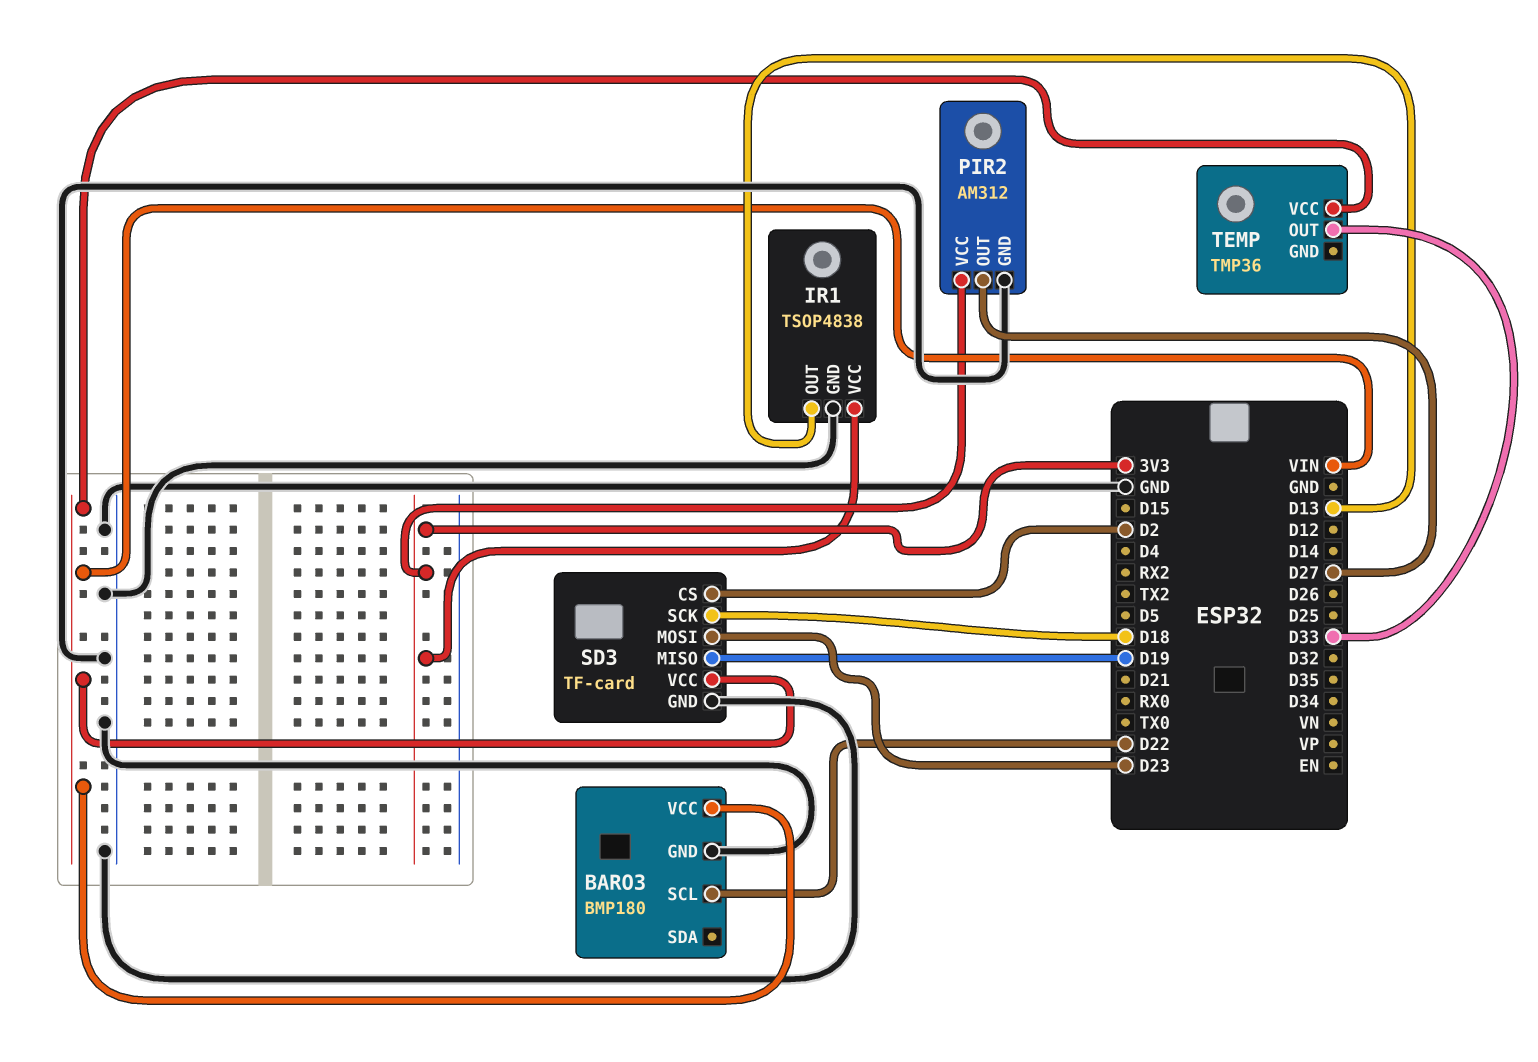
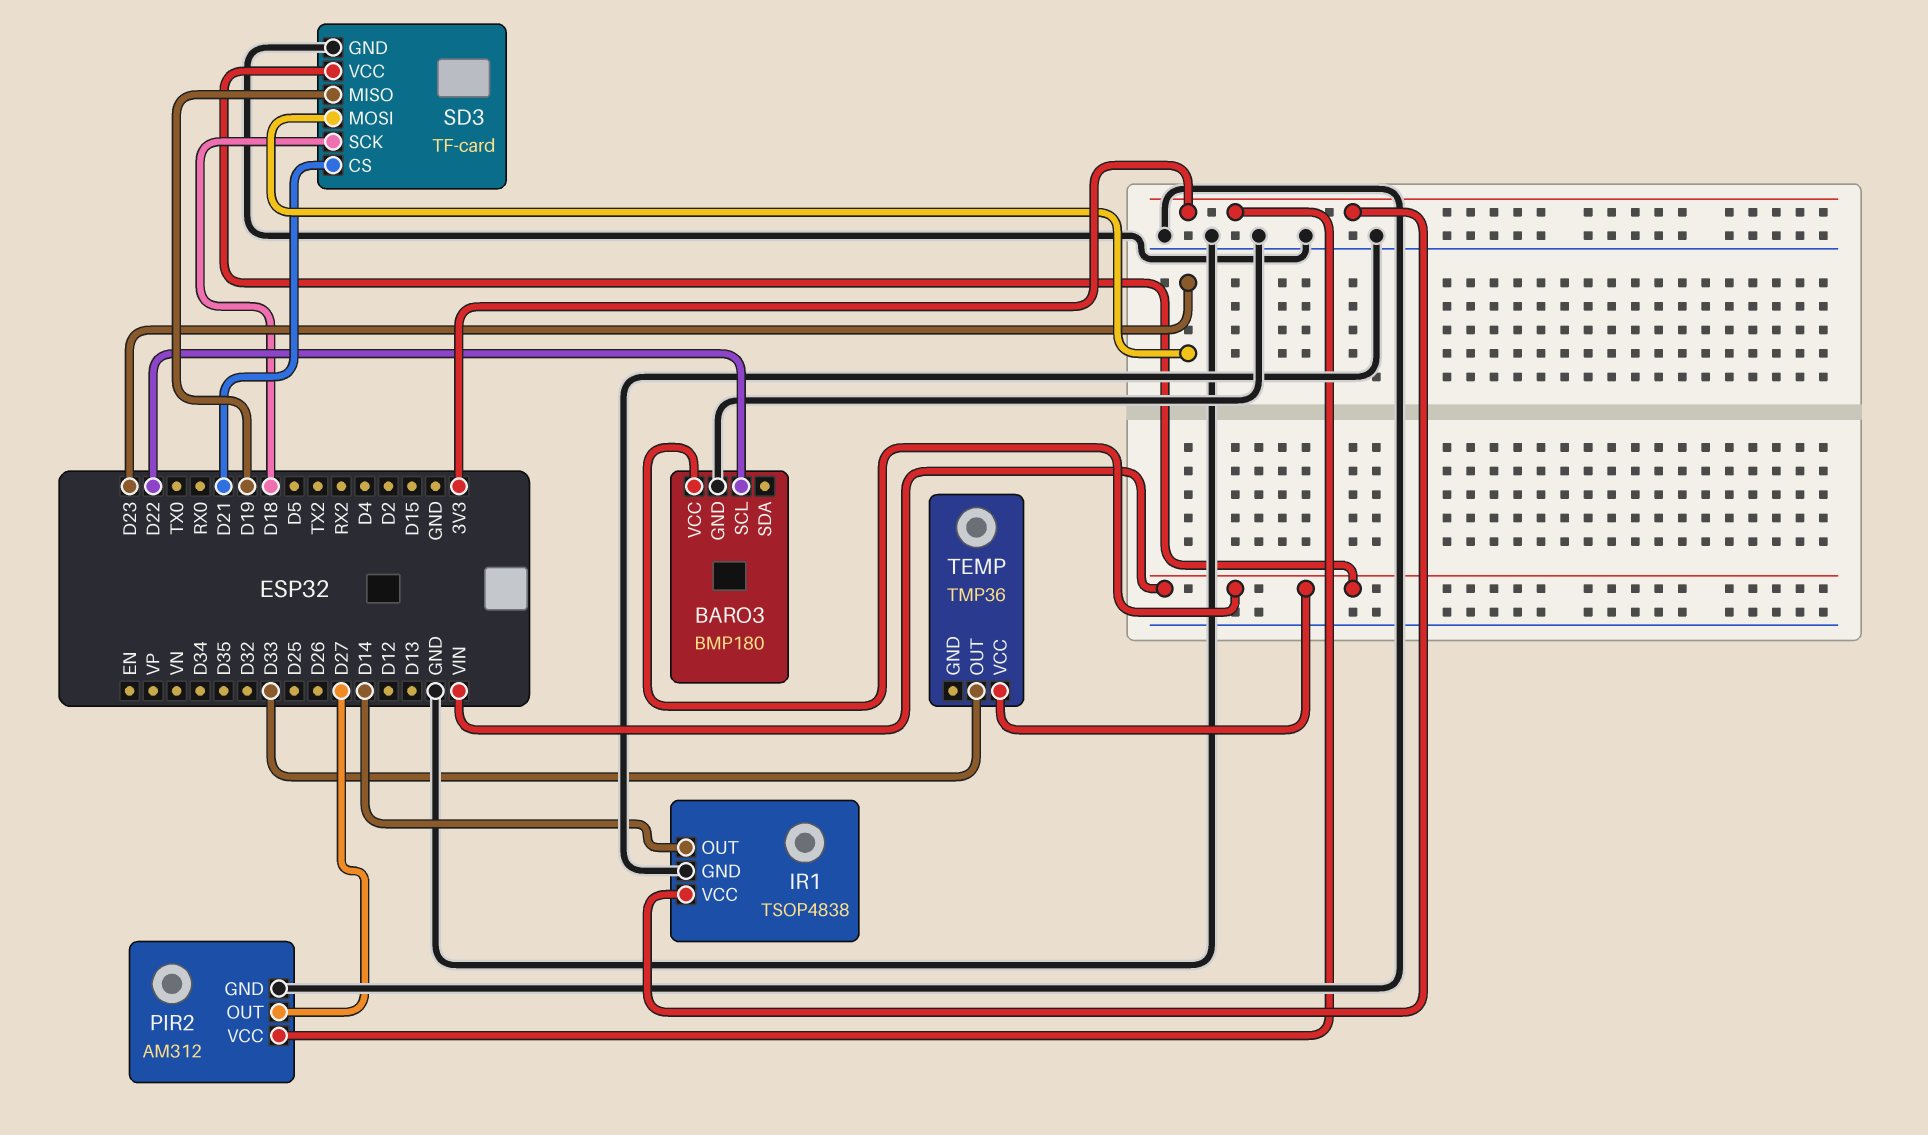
IR1 pin OUT: D13 -> D14
SD3 pin CS: D2 -> D21

